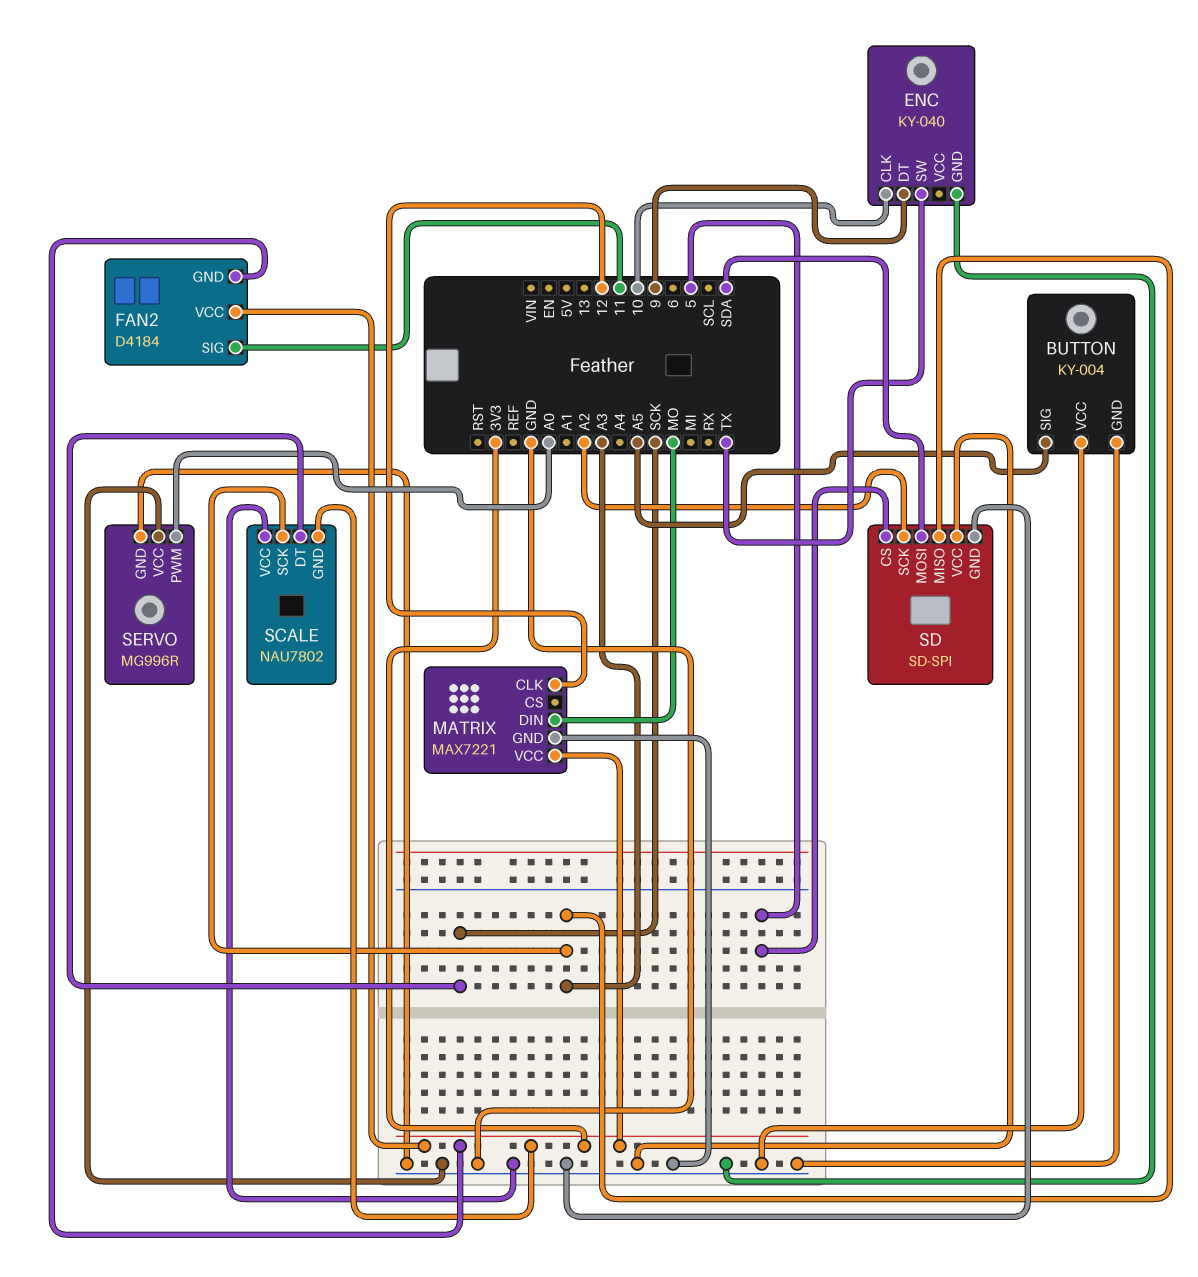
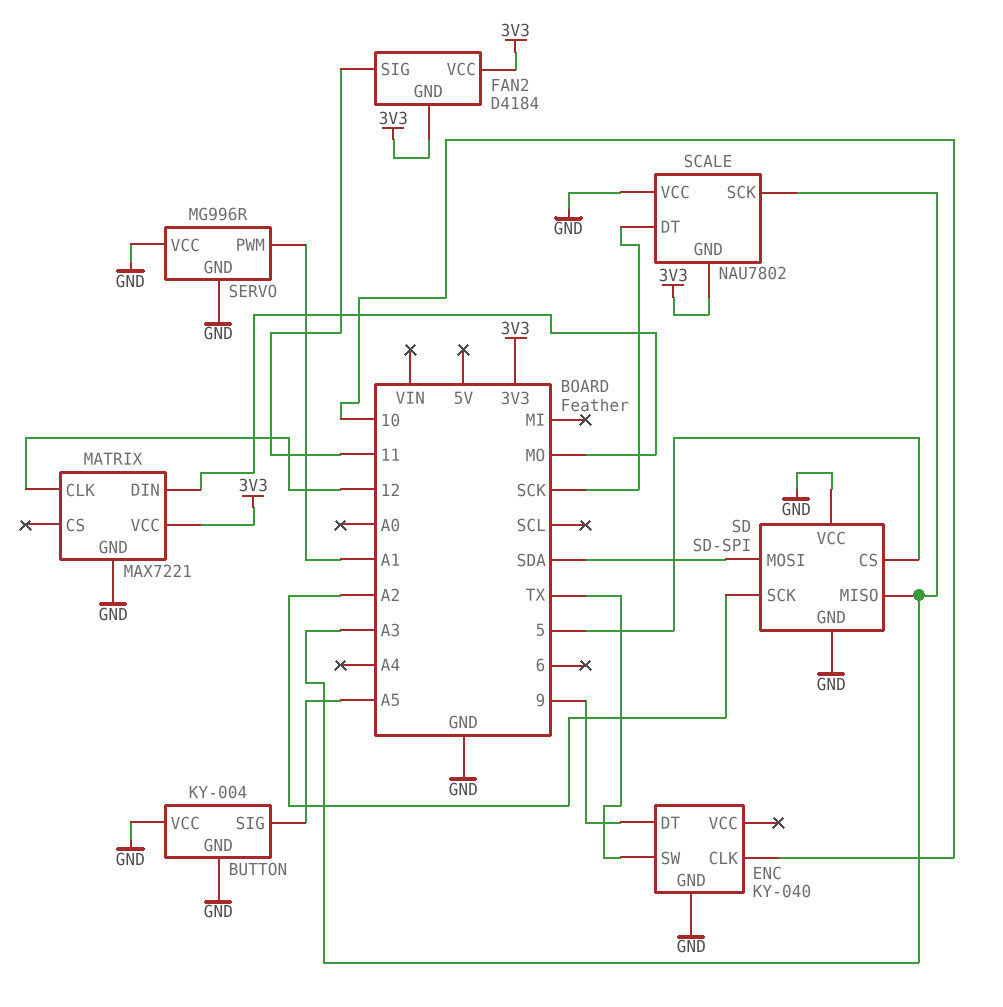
SERVO pin PWM: A0 -> A1

